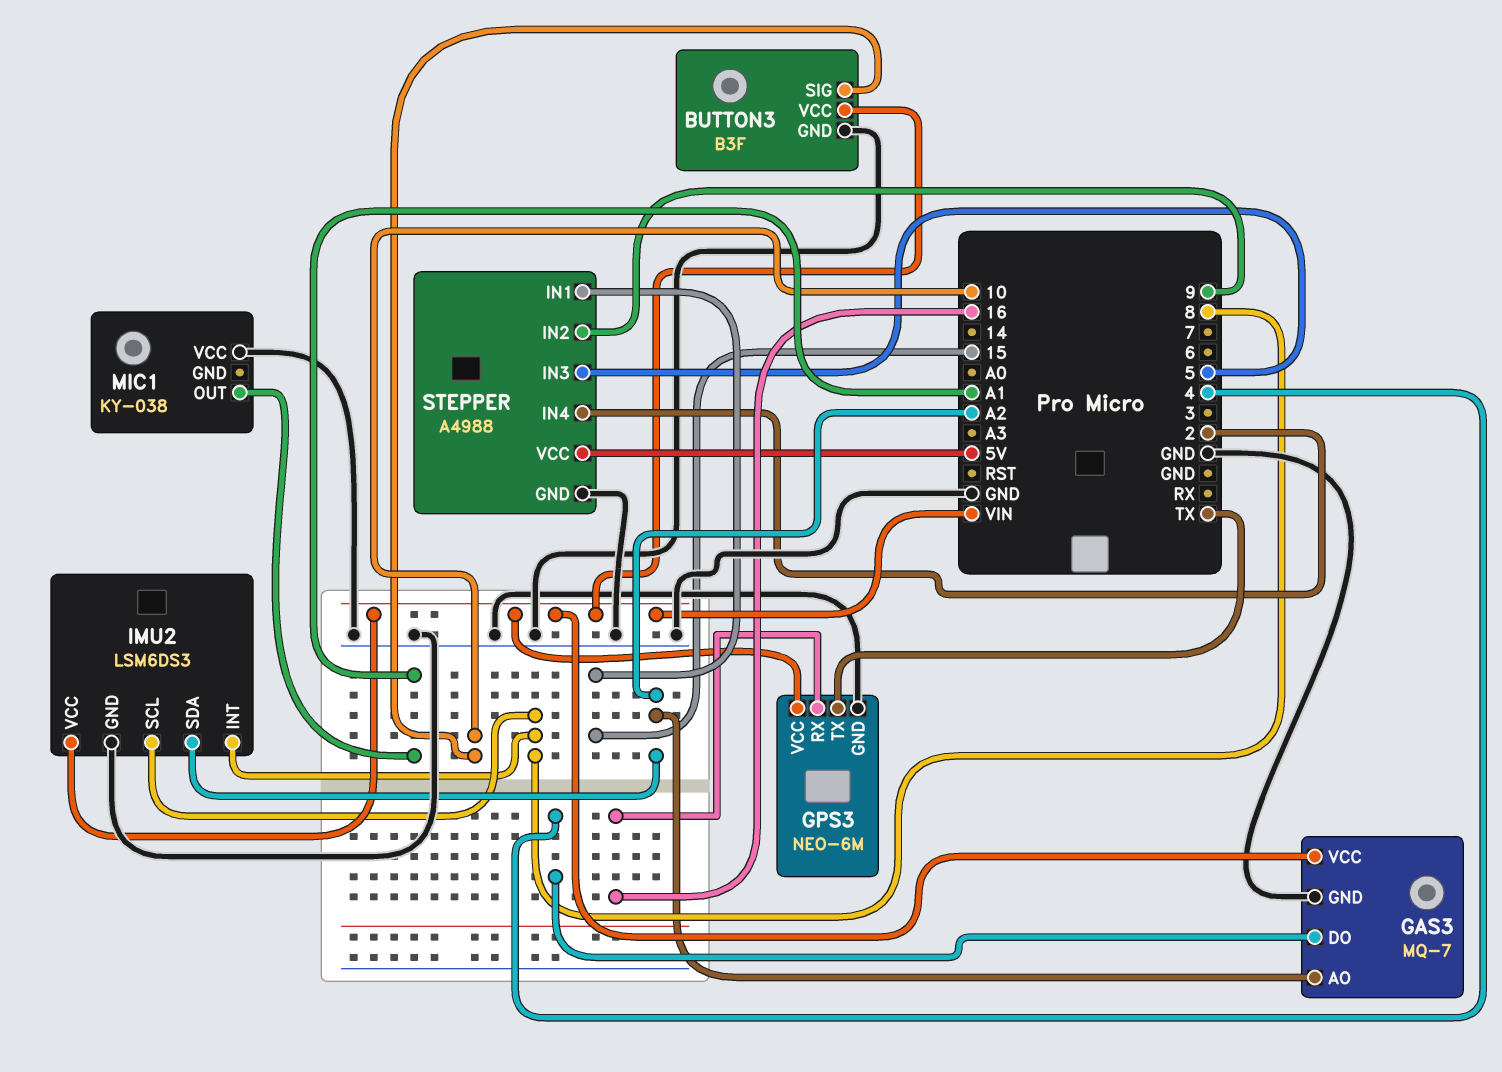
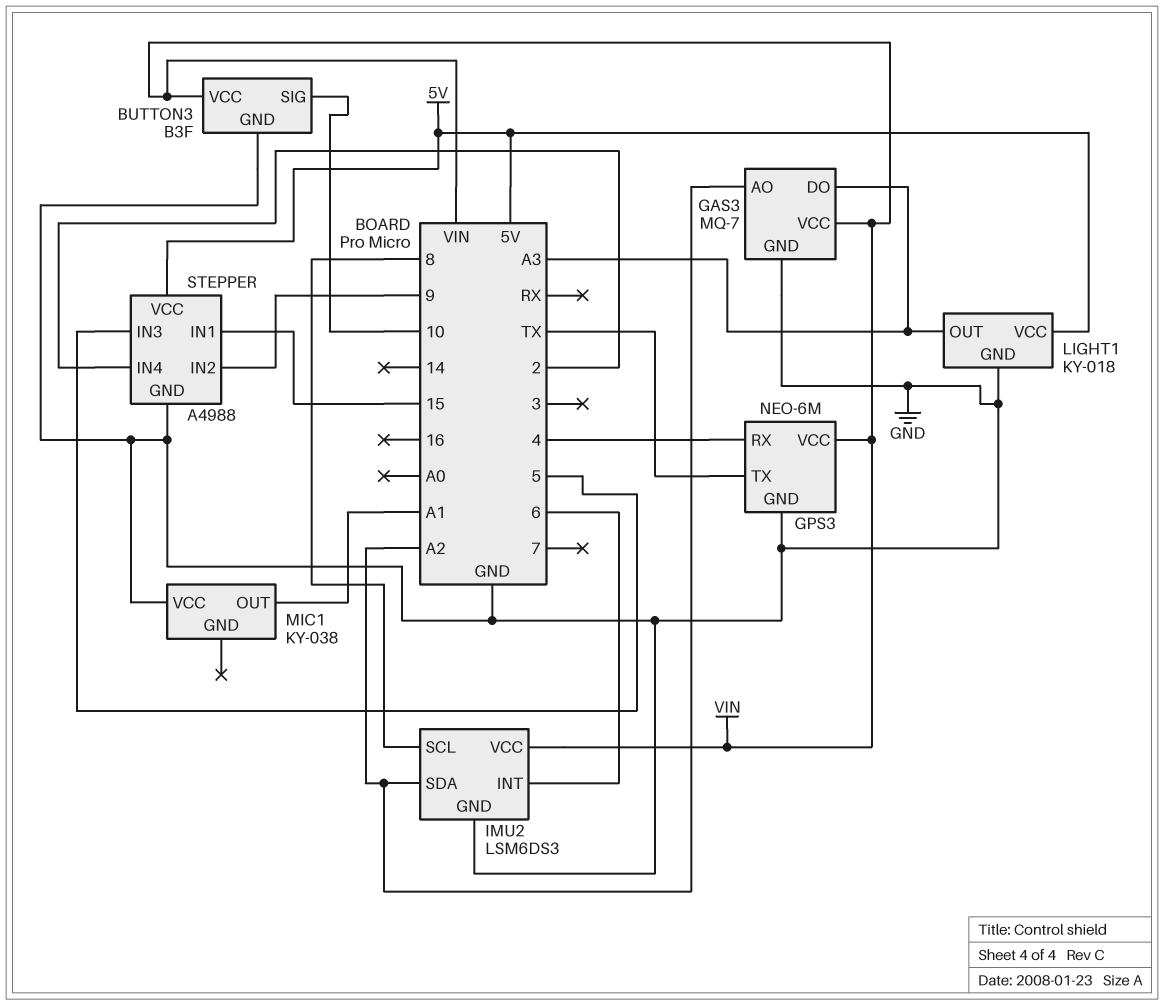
GAS3 pin DO: 4 -> A3
GPS3 pin RX: 16 -> 4
IMU2 pin INT: 8 -> 6
LIGHT1: none -> KY-018
LIGHT1 pin GND: none -> GND
LIGHT1 pin OUT: none -> A3
LIGHT1 pin VCC: none -> 5V

